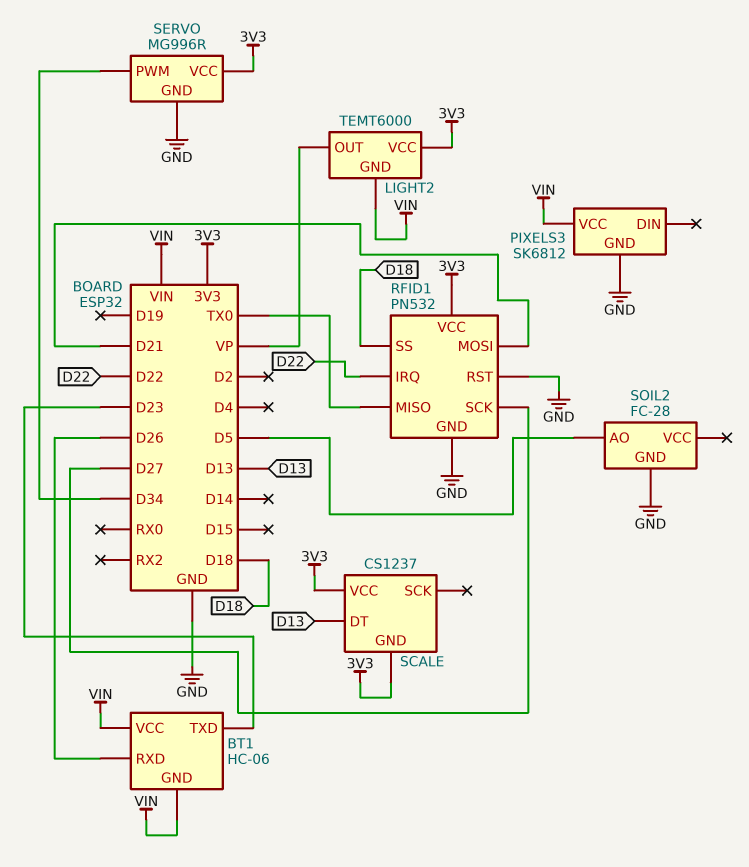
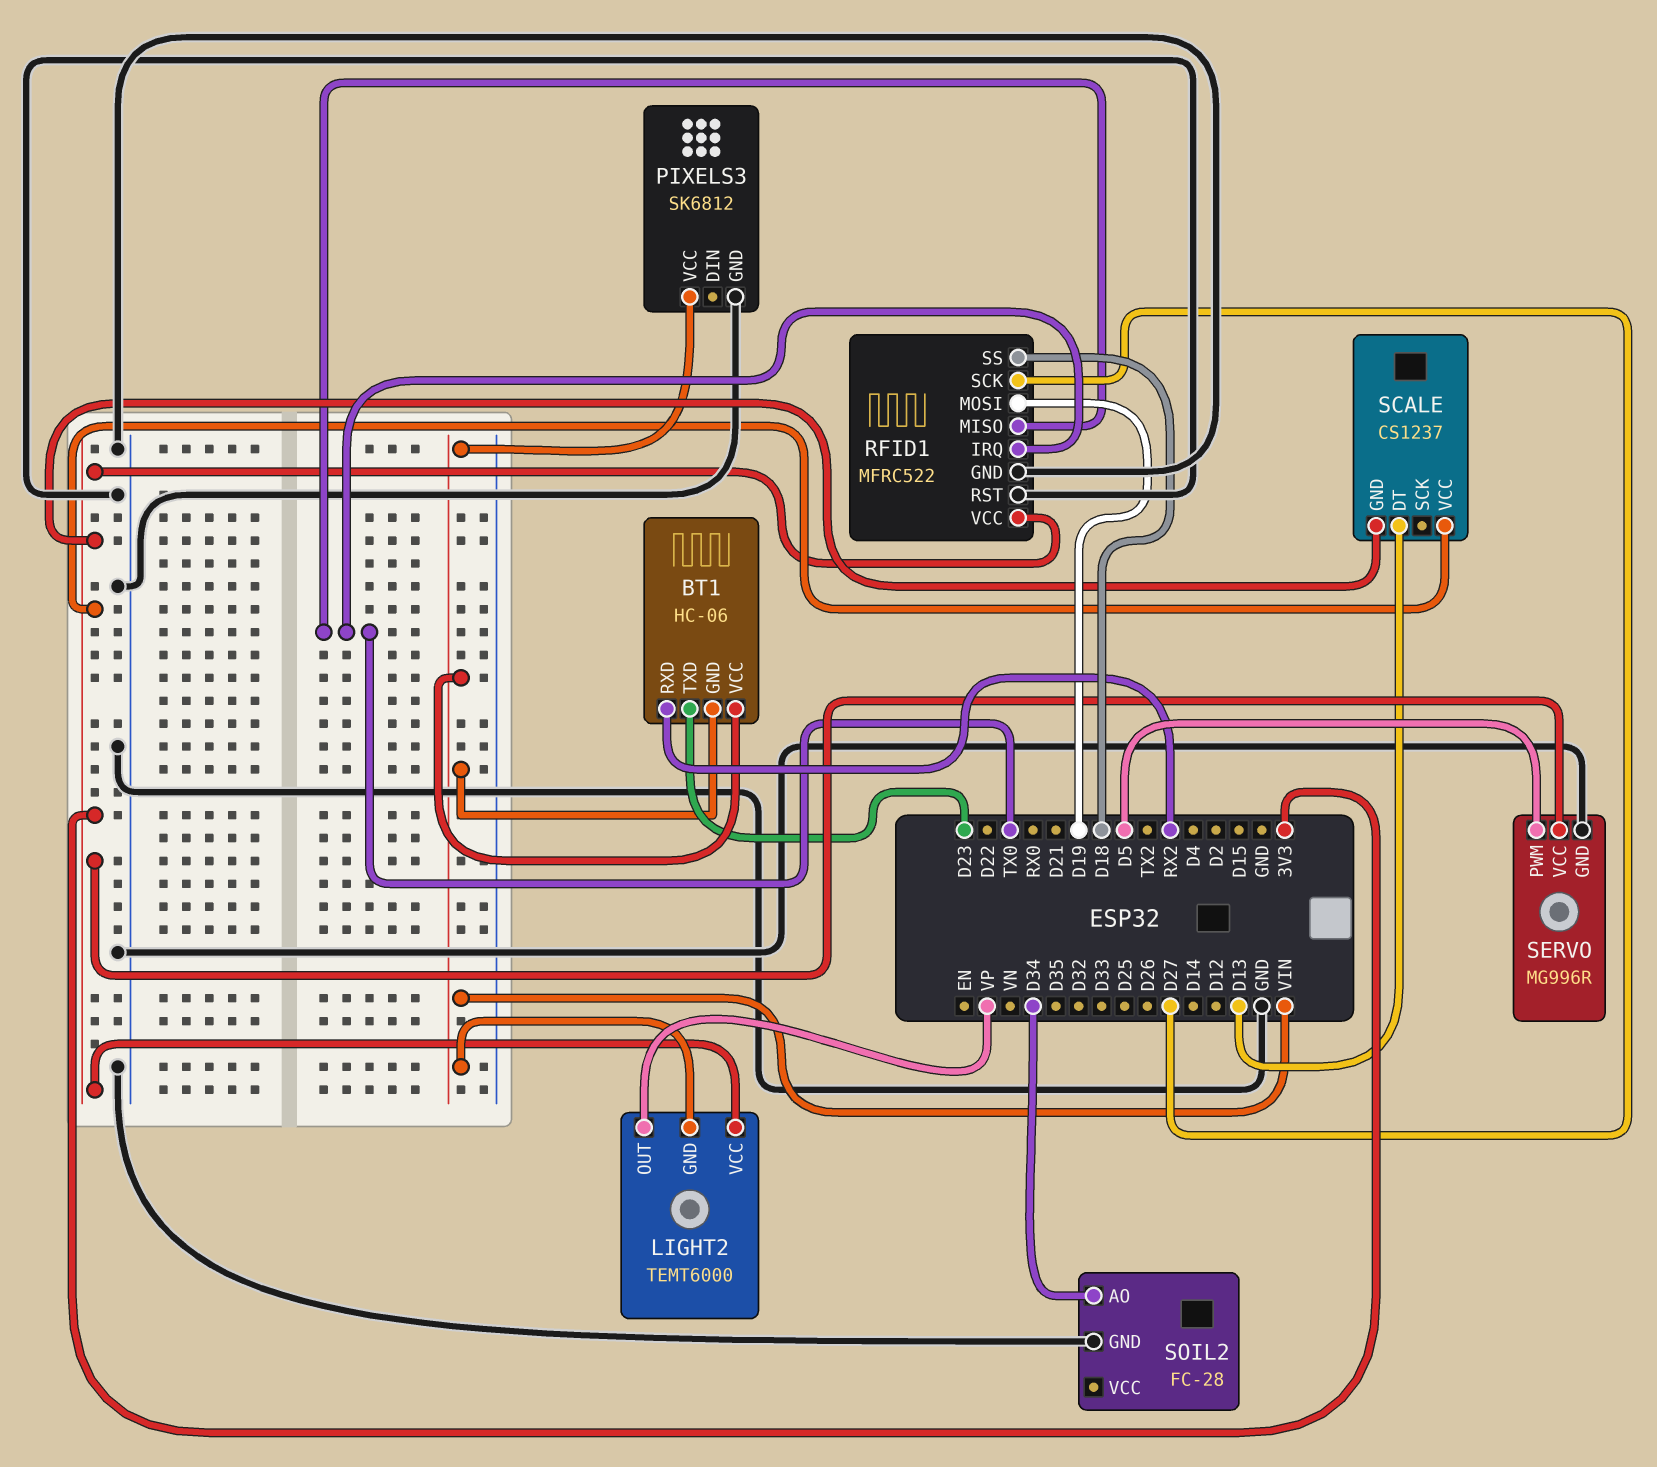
BT1 pin RXD: D26 -> RX2
RFID1: PN532 -> MFRC522
RFID1 pin IRQ: D22 -> TX0
RFID1 pin MOSI: D21 -> D19
SERVO pin PWM: D34 -> D5
SOIL2 pin AO: D5 -> D34

